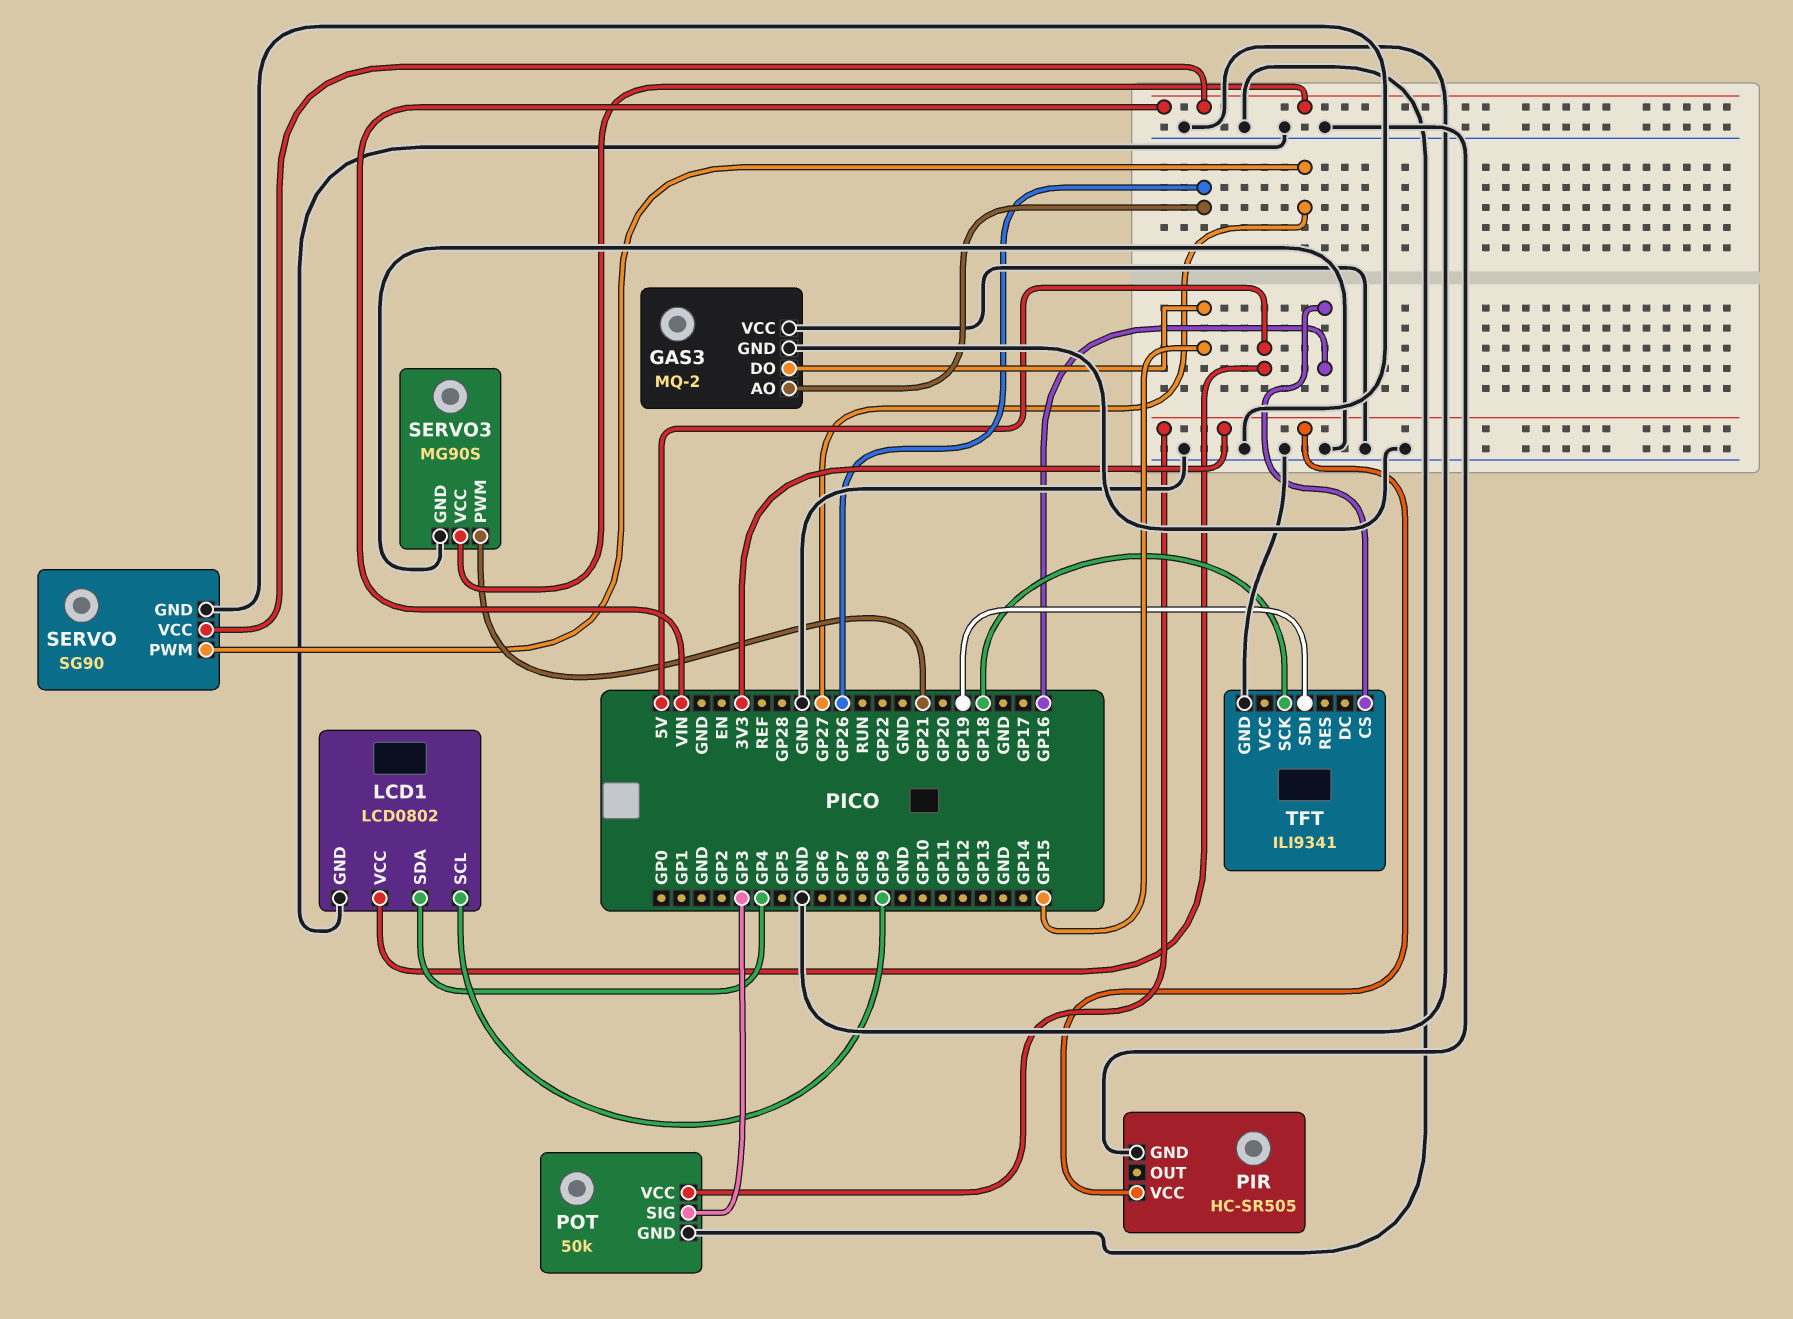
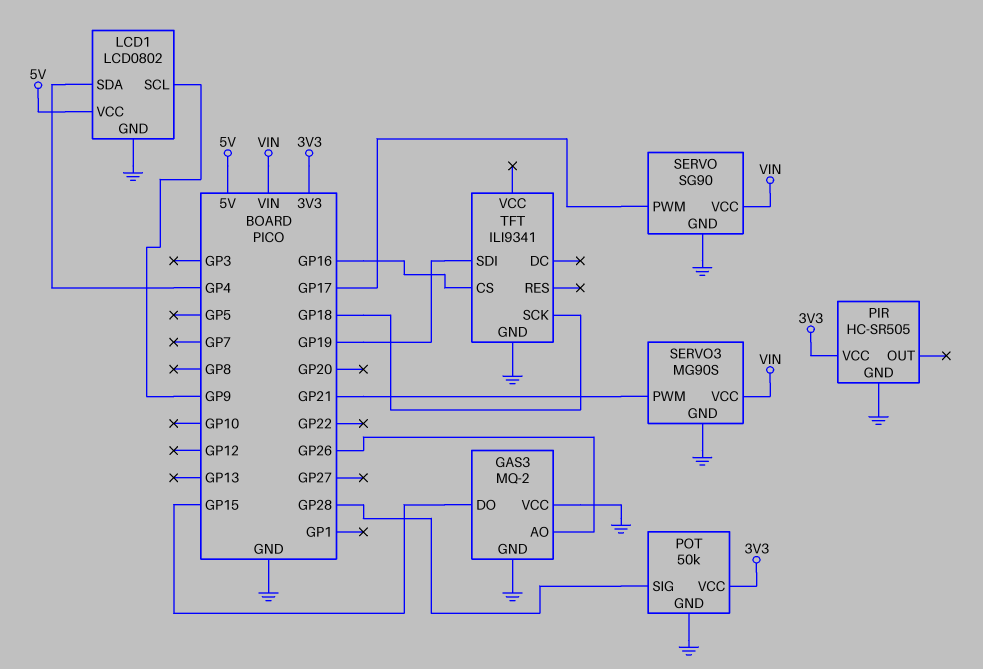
POT pin SIG: GP3 -> GP28
SERVO pin PWM: GP27 -> GP17

